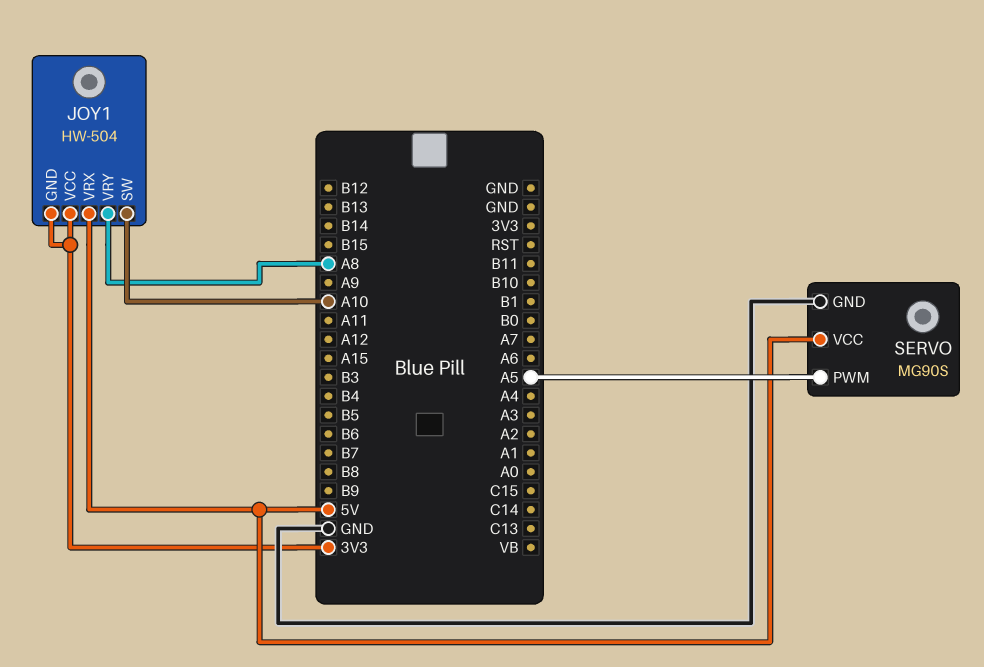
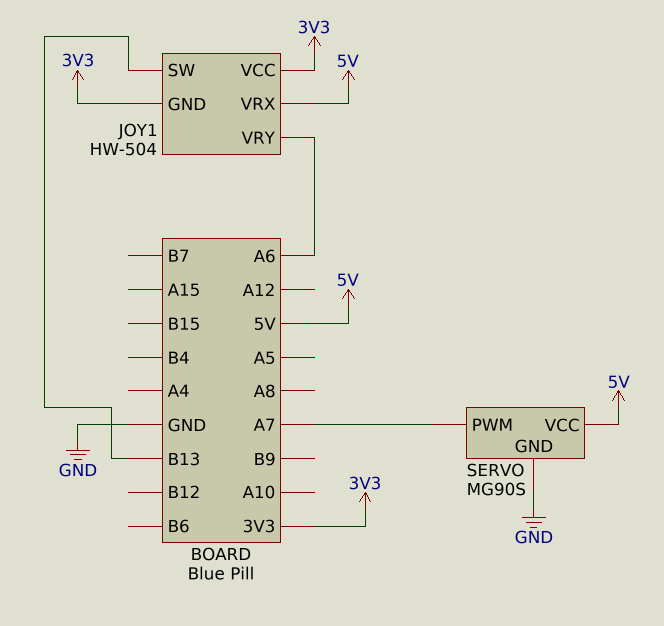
JOY1 pin SW: A10 -> B13
JOY1 pin VRY: A8 -> A6
SERVO pin PWM: A5 -> A7

